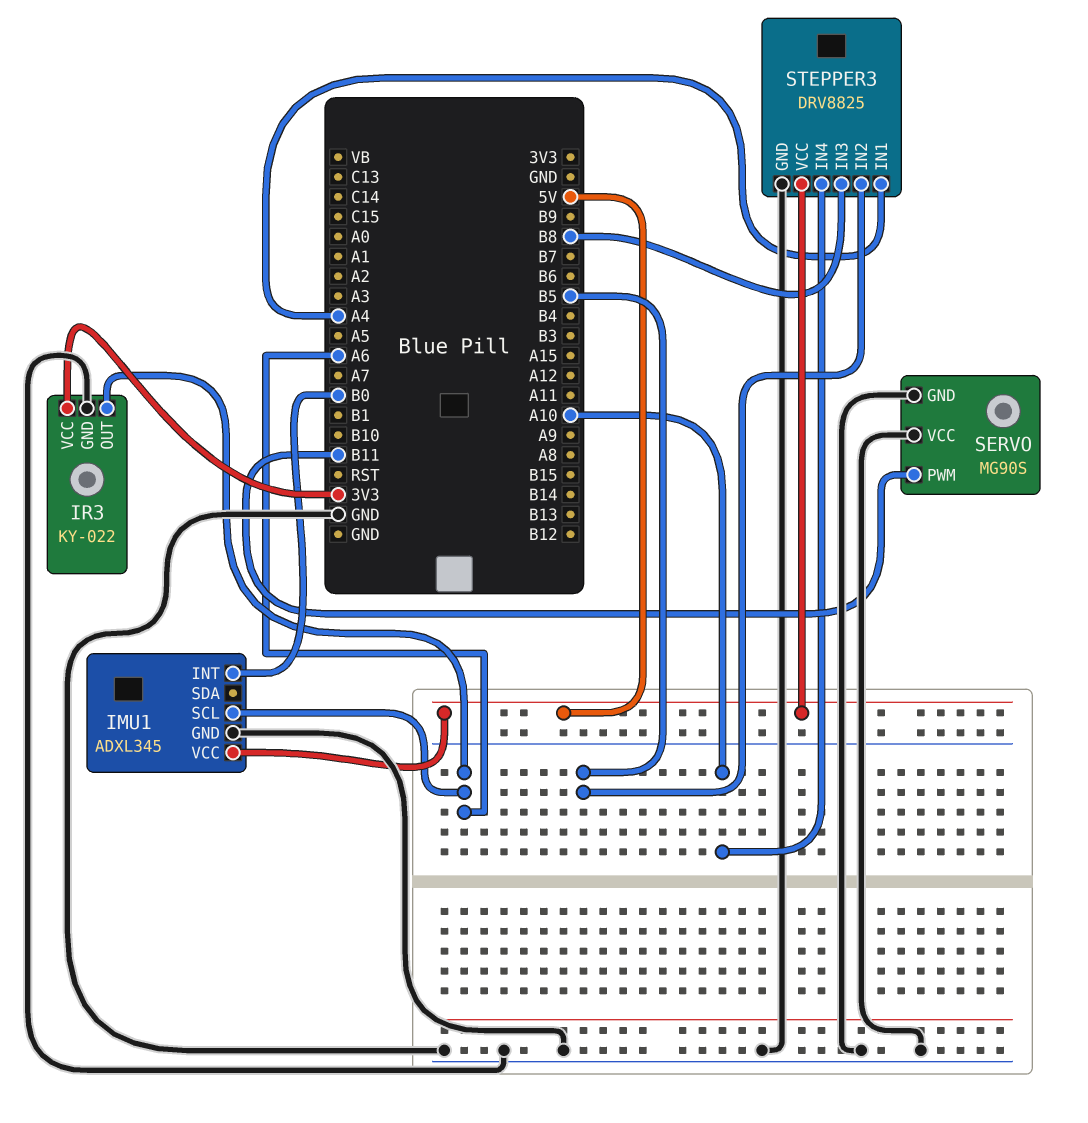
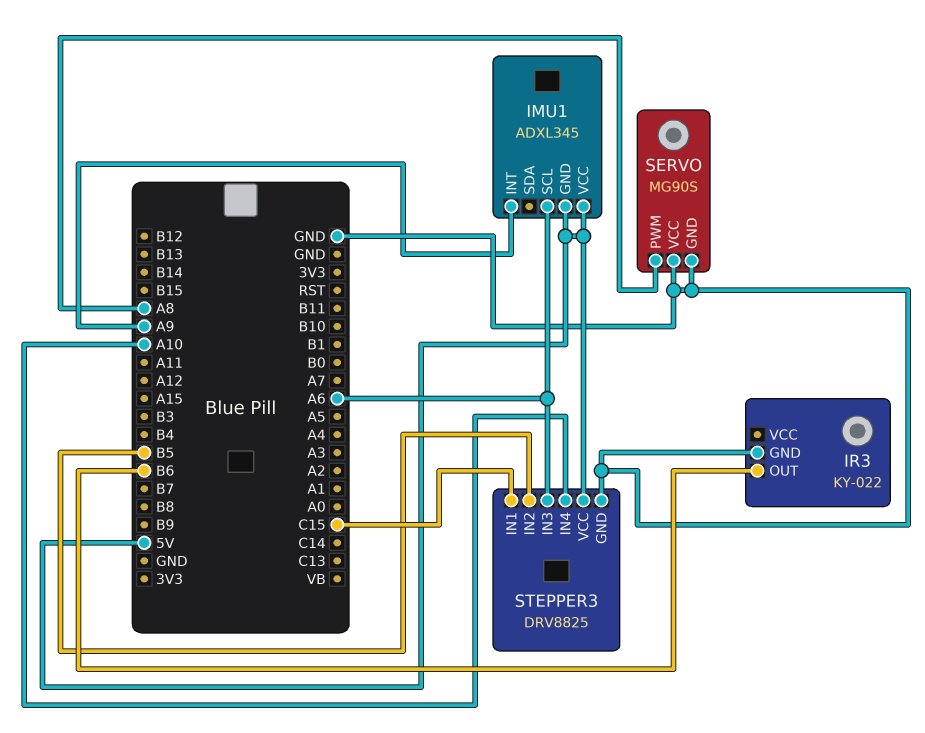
IMU1 pin GND: GND -> 5V
IMU1 pin INT: B0 -> A9
IR3 pin OUT: A6 -> B6
IR3 pin VCC: 3V3 -> none
SERVO pin PWM: B11 -> A8
STEPPER3 pin IN1: A4 -> C15
STEPPER3 pin IN3: B8 -> A6

